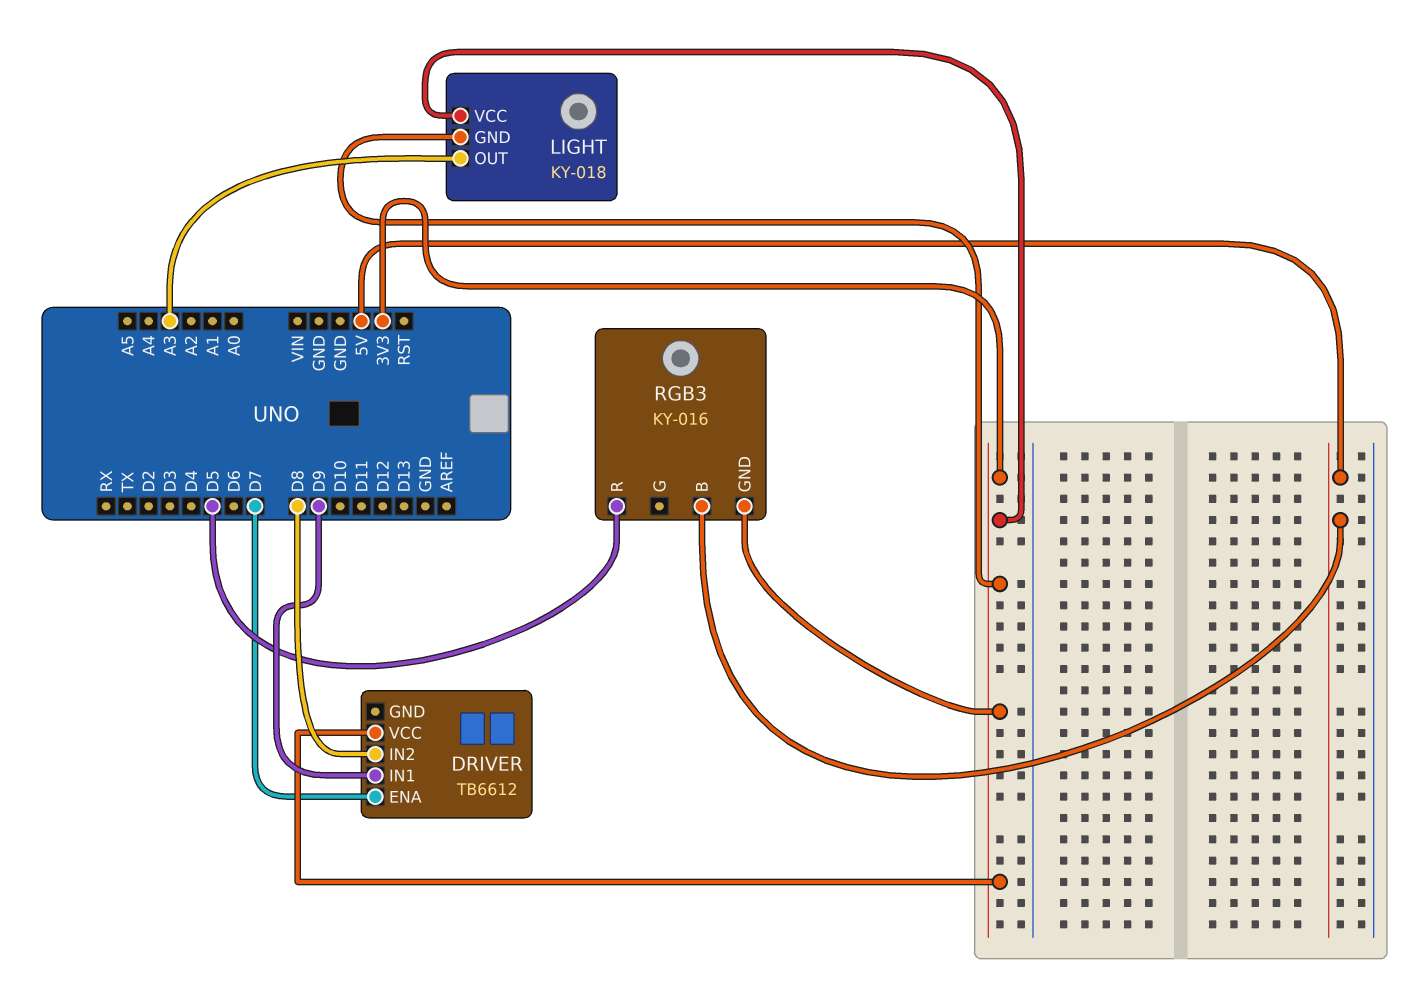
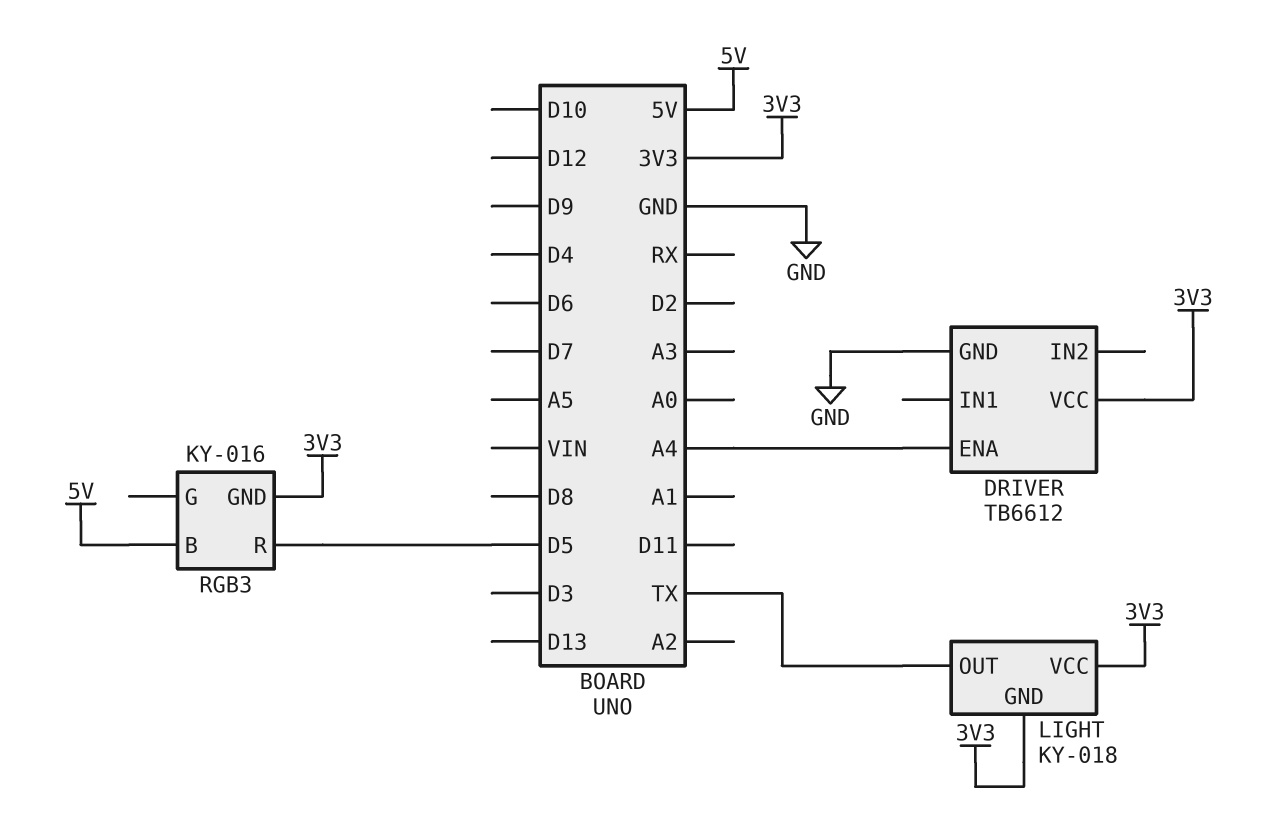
DRIVER pin ENA: D7 -> A4
DRIVER pin GND: none -> GND
DRIVER pin IN1: D9 -> none
DRIVER pin IN2: D8 -> none
LIGHT pin OUT: A3 -> TX

